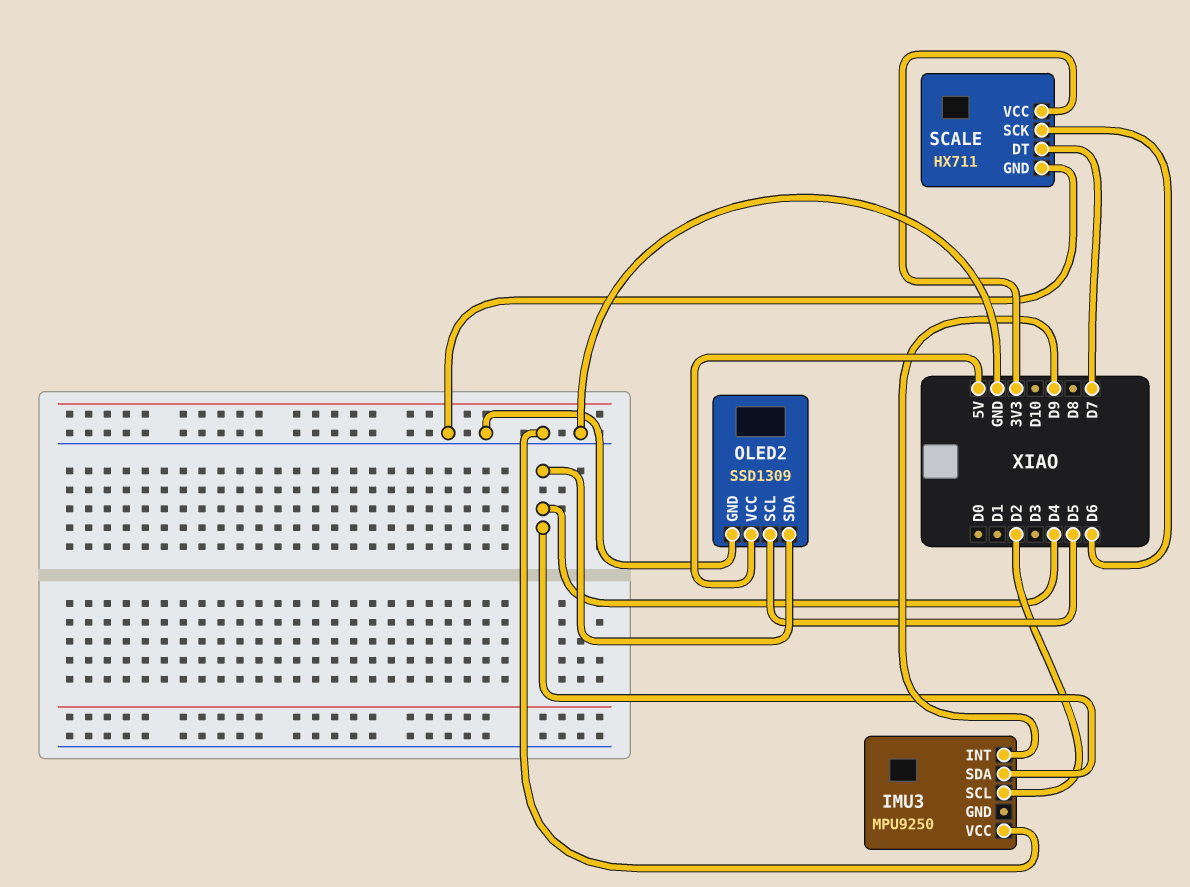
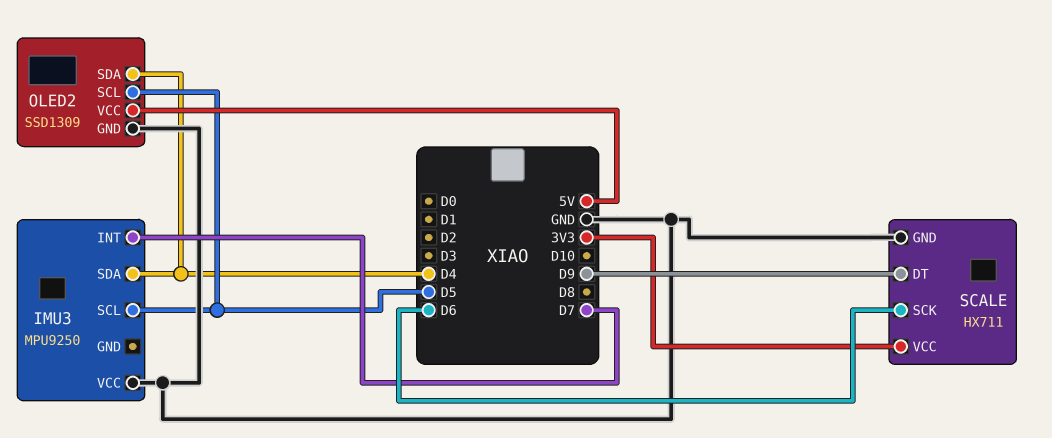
IMU3 pin INT: D9 -> D7
IMU3 pin SCL: D2 -> D5
SCALE pin DT: D7 -> D9

